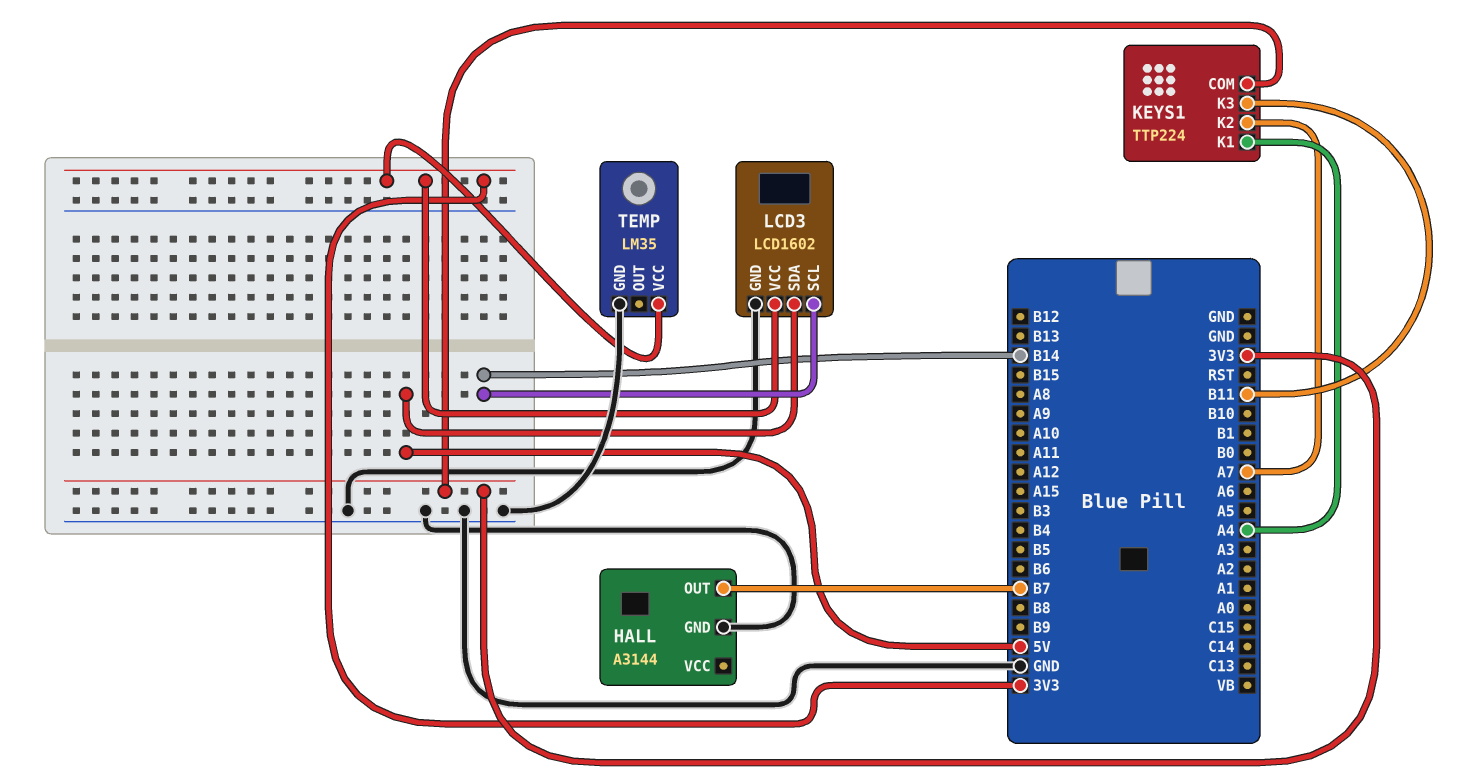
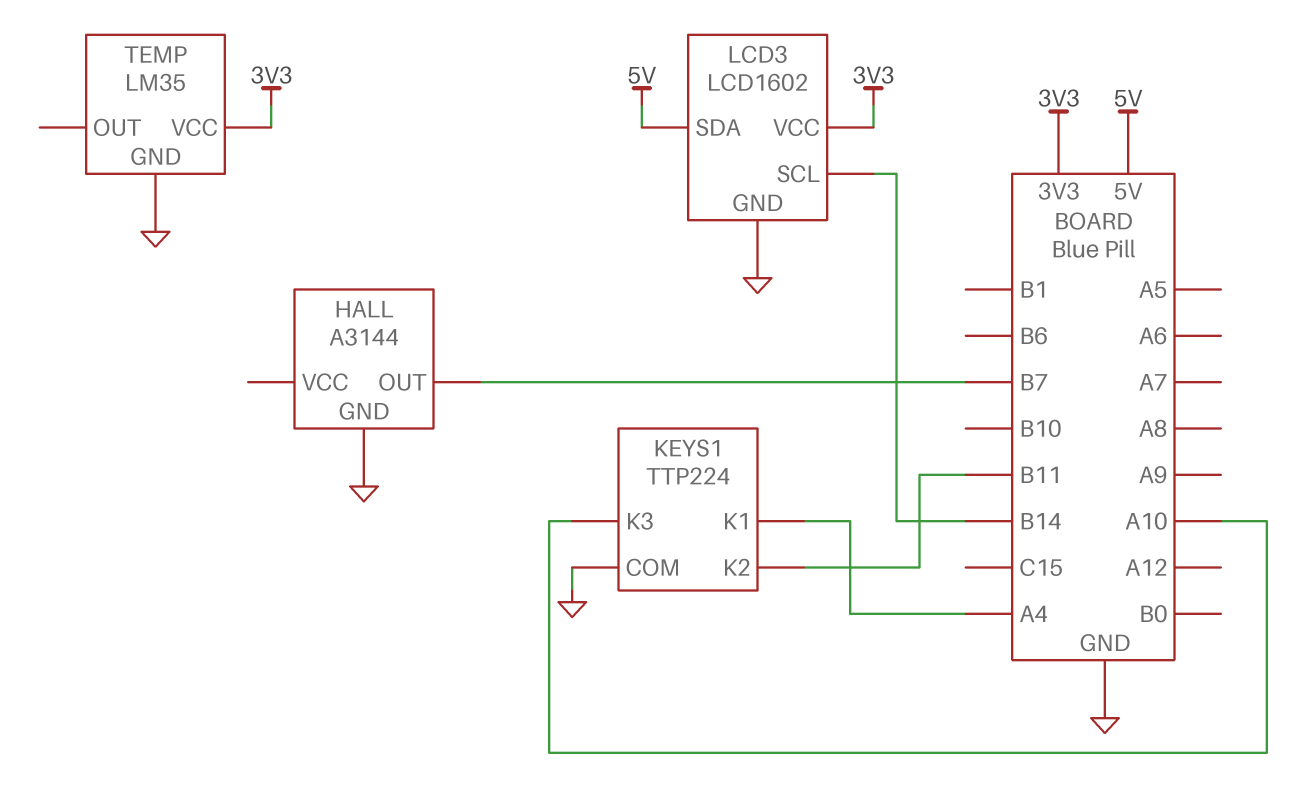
KEYS1 pin COM: 3V3 -> GND
KEYS1 pin K2: A7 -> B11
KEYS1 pin K3: B11 -> A10

